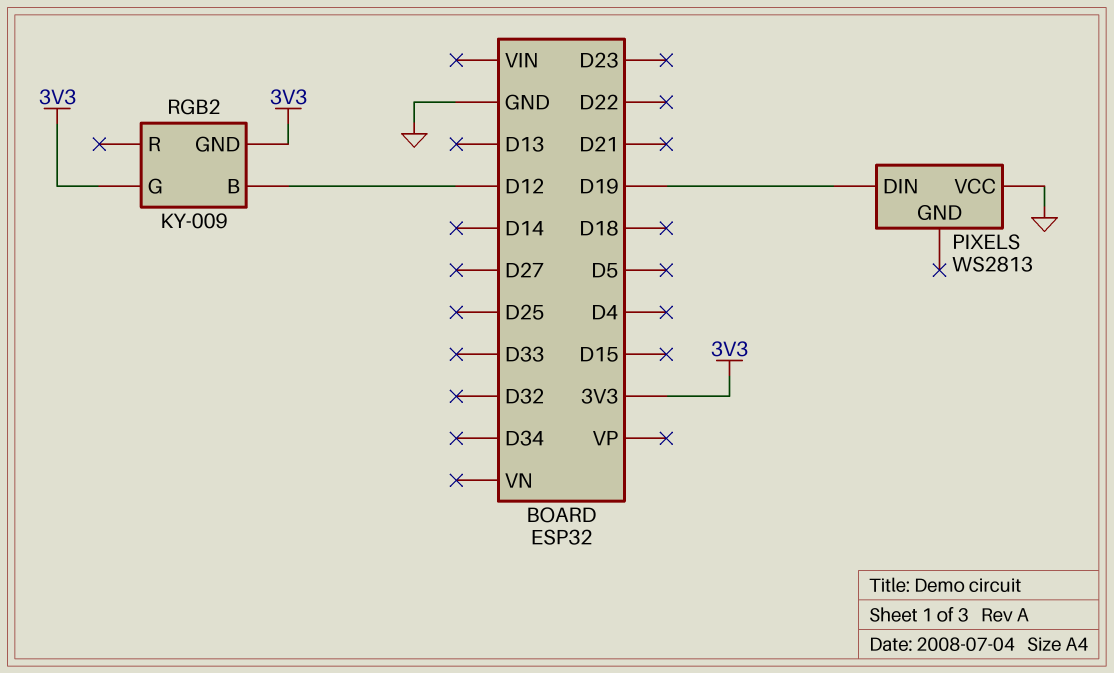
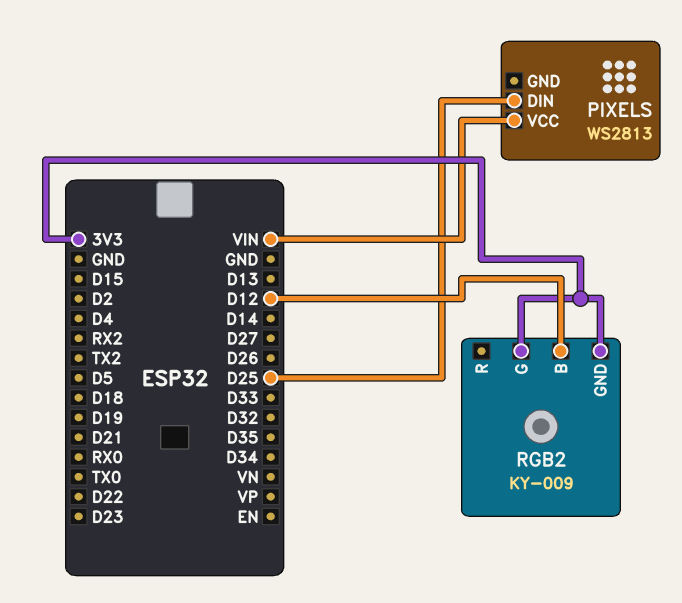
PIXELS pin DIN: D19 -> D25
PIXELS pin VCC: GND -> VIN

